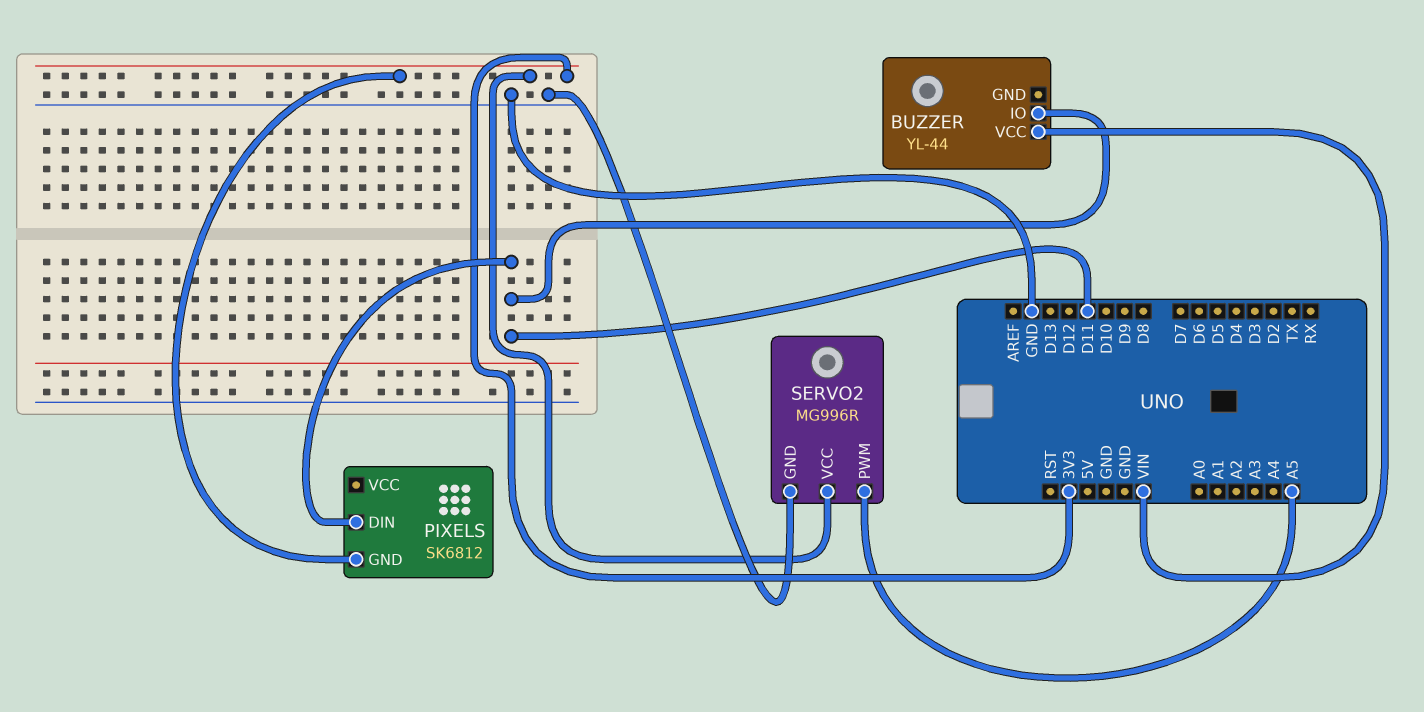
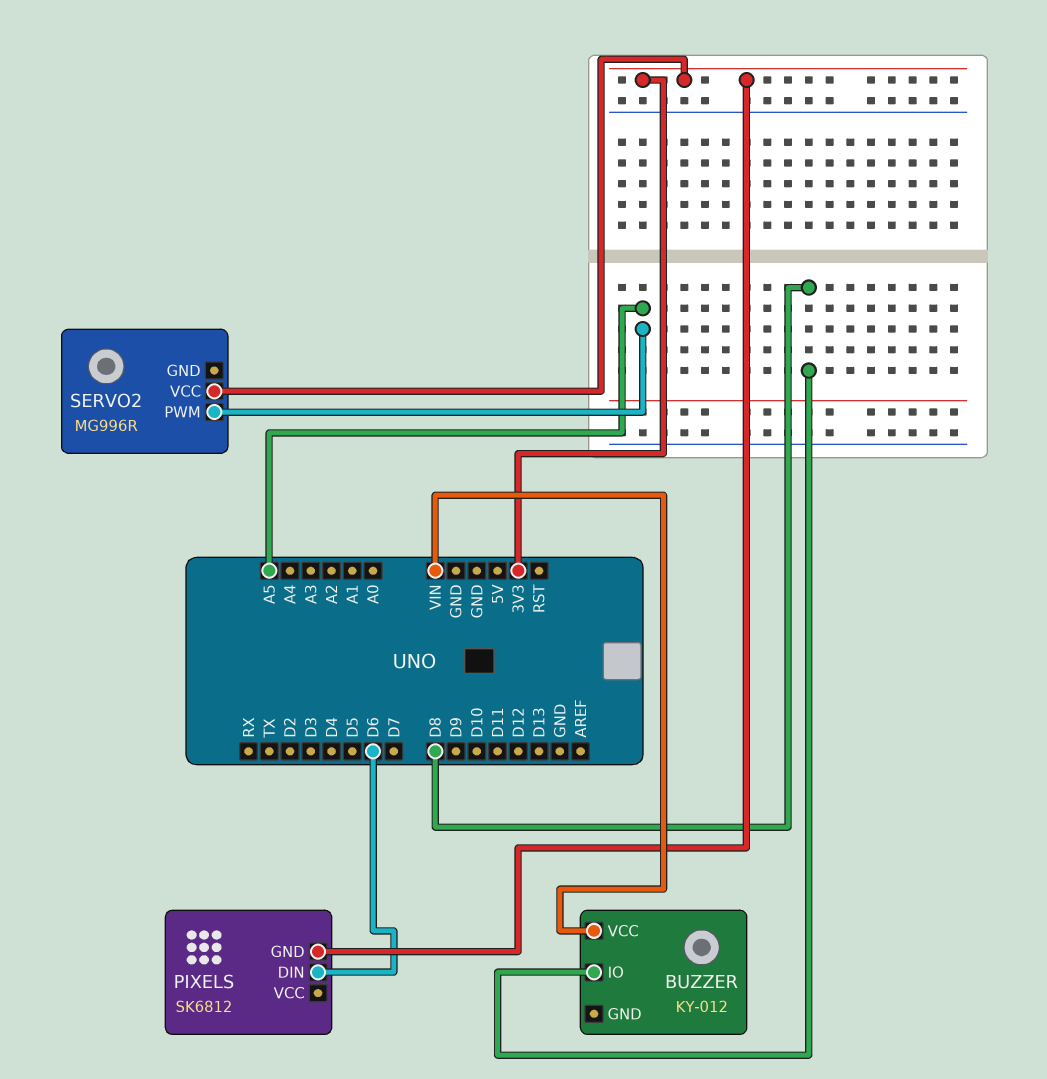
BUZZER: YL-44 -> KY-012
BUZZER pin IO: D11 -> D8
PIXELS pin DIN: D11 -> D6
SERVO2 pin GND: GND -> none

